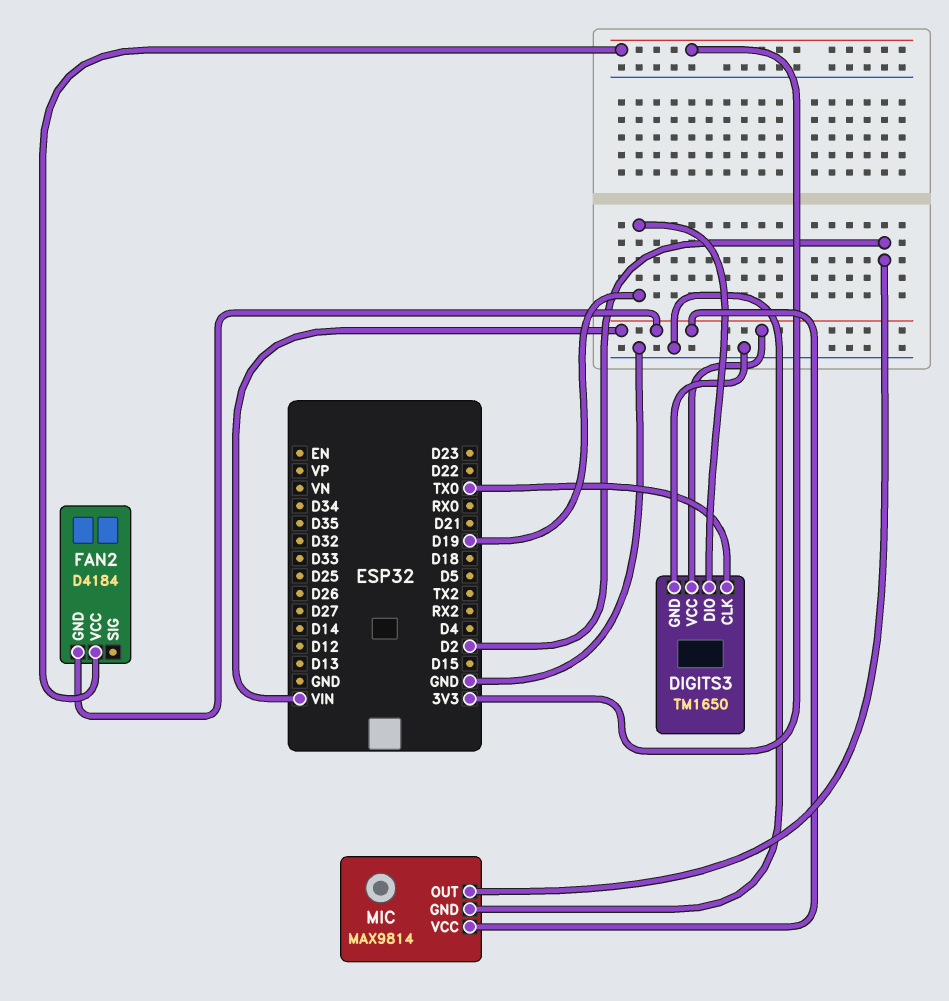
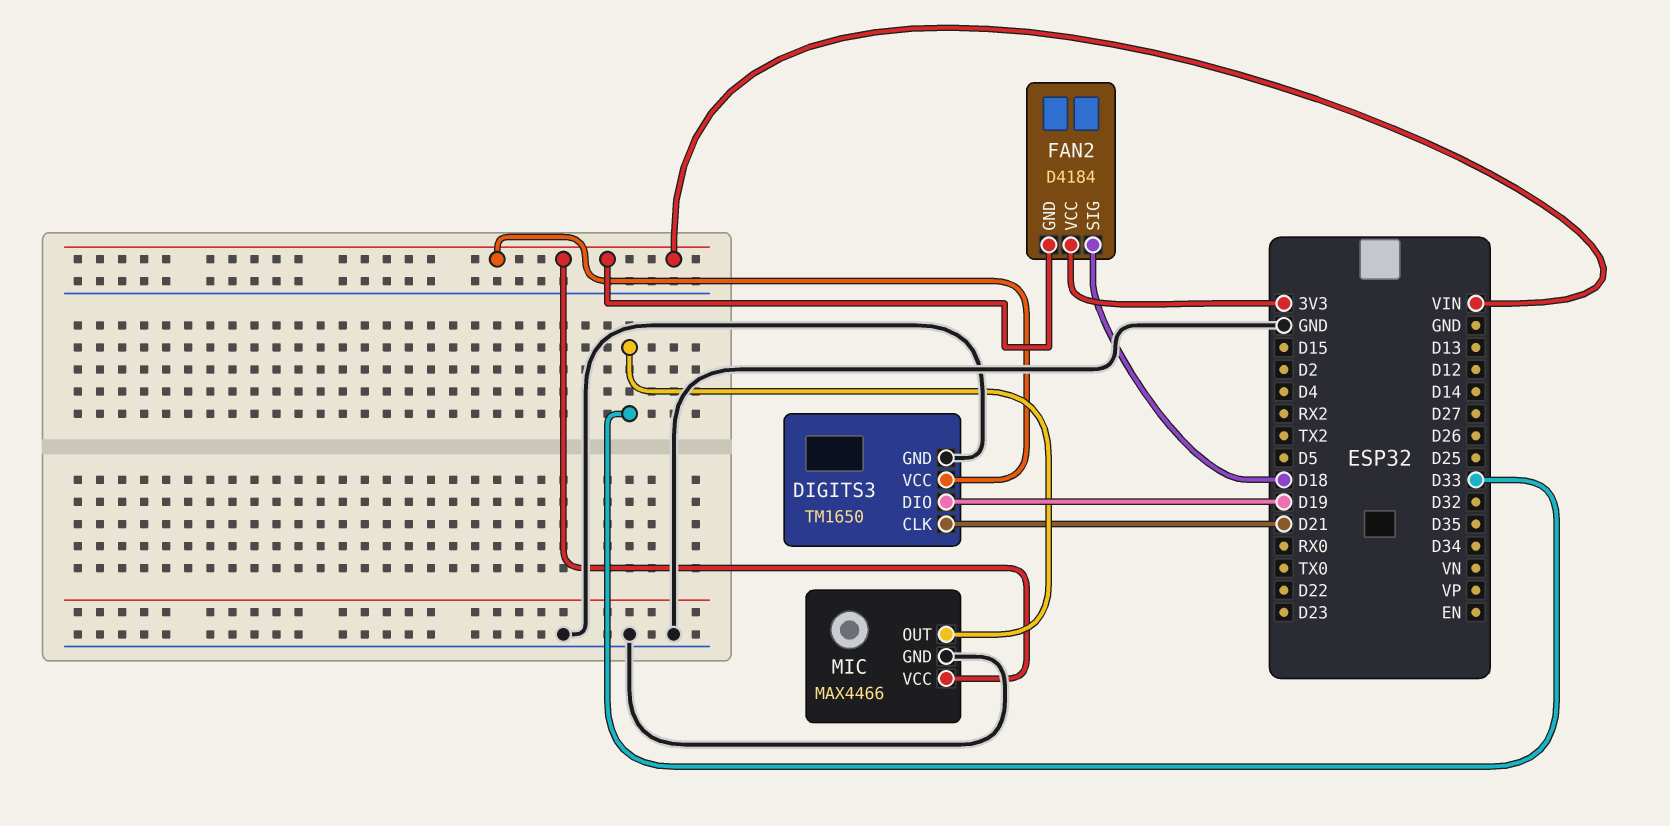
DIGITS3 pin CLK: TX0 -> D21
FAN2 pin SIG: none -> D18
MIC: MAX9814 -> MAX4466
MIC pin OUT: D2 -> D33

